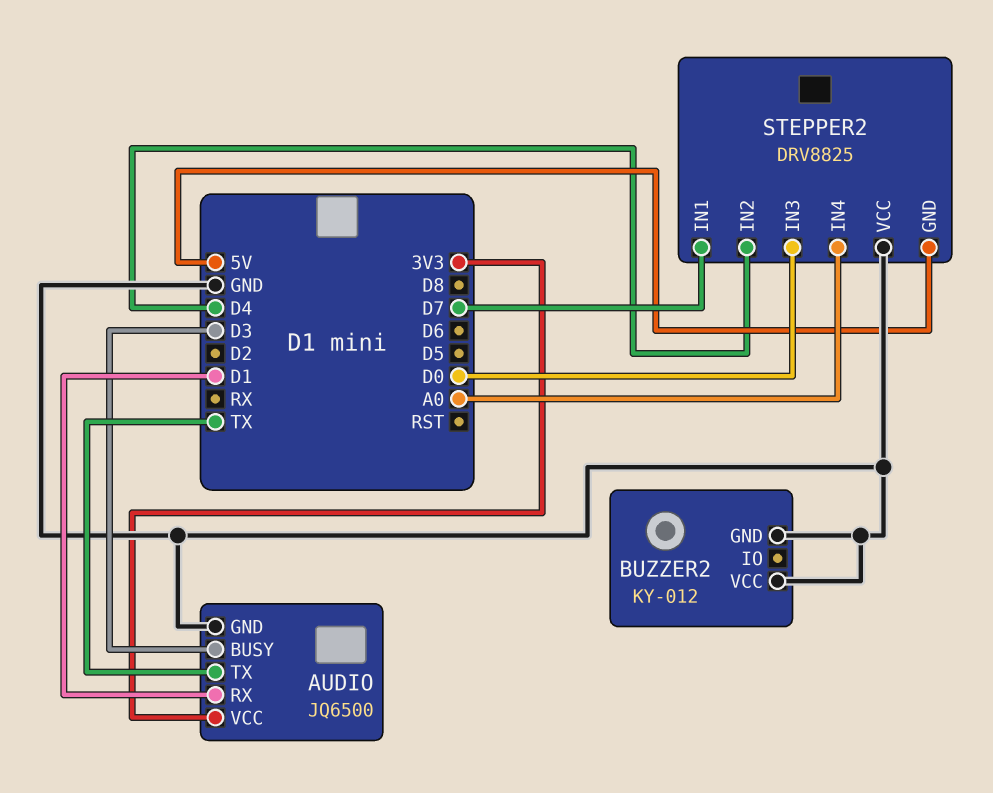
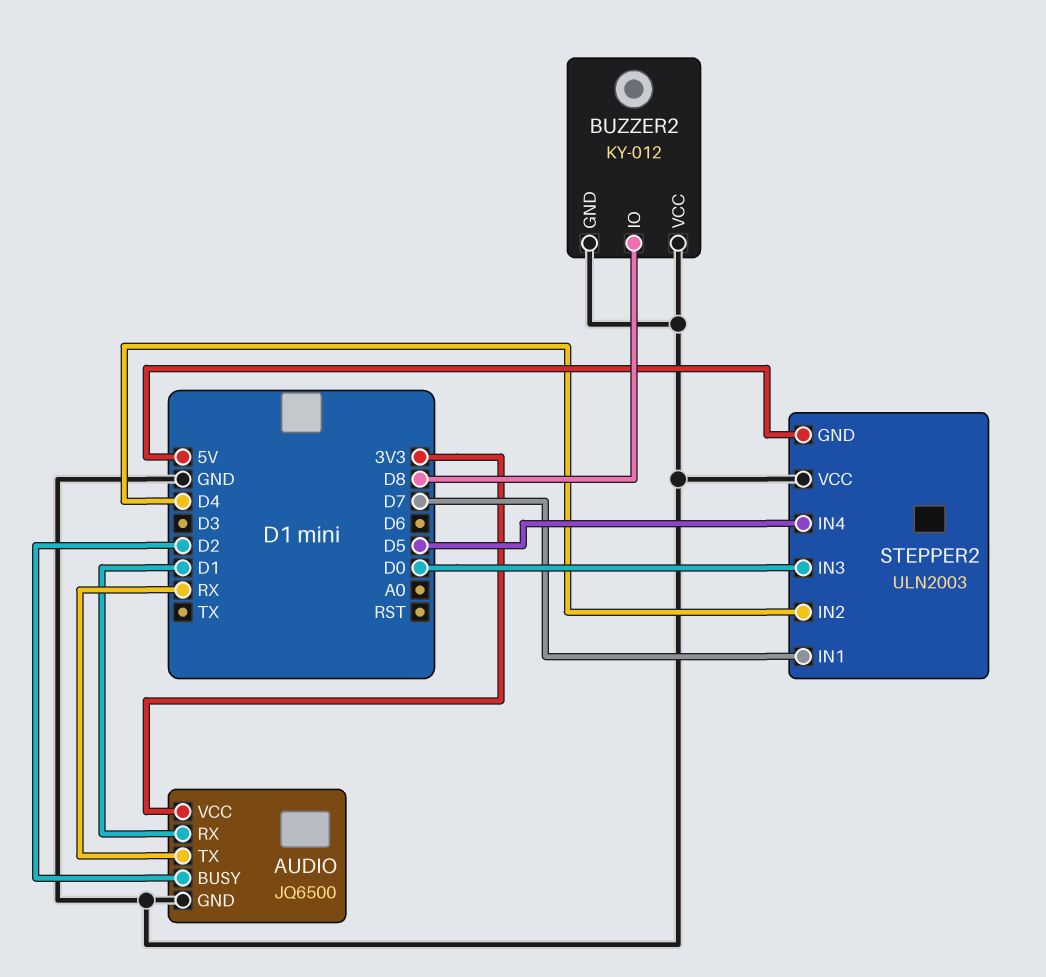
AUDIO pin BUSY: D3 -> D2
AUDIO pin TX: TX -> RX
BUZZER2 pin IO: none -> D8
STEPPER2: DRV8825 -> ULN2003
STEPPER2 pin IN4: A0 -> D5

